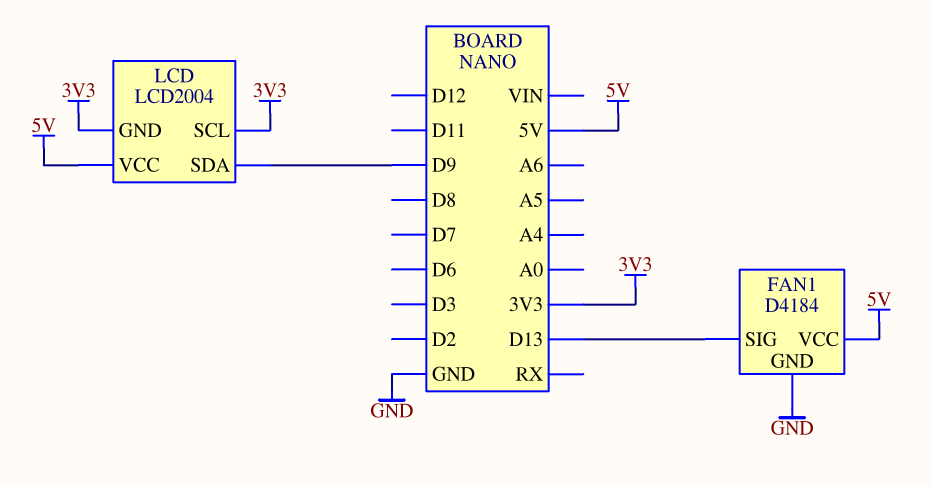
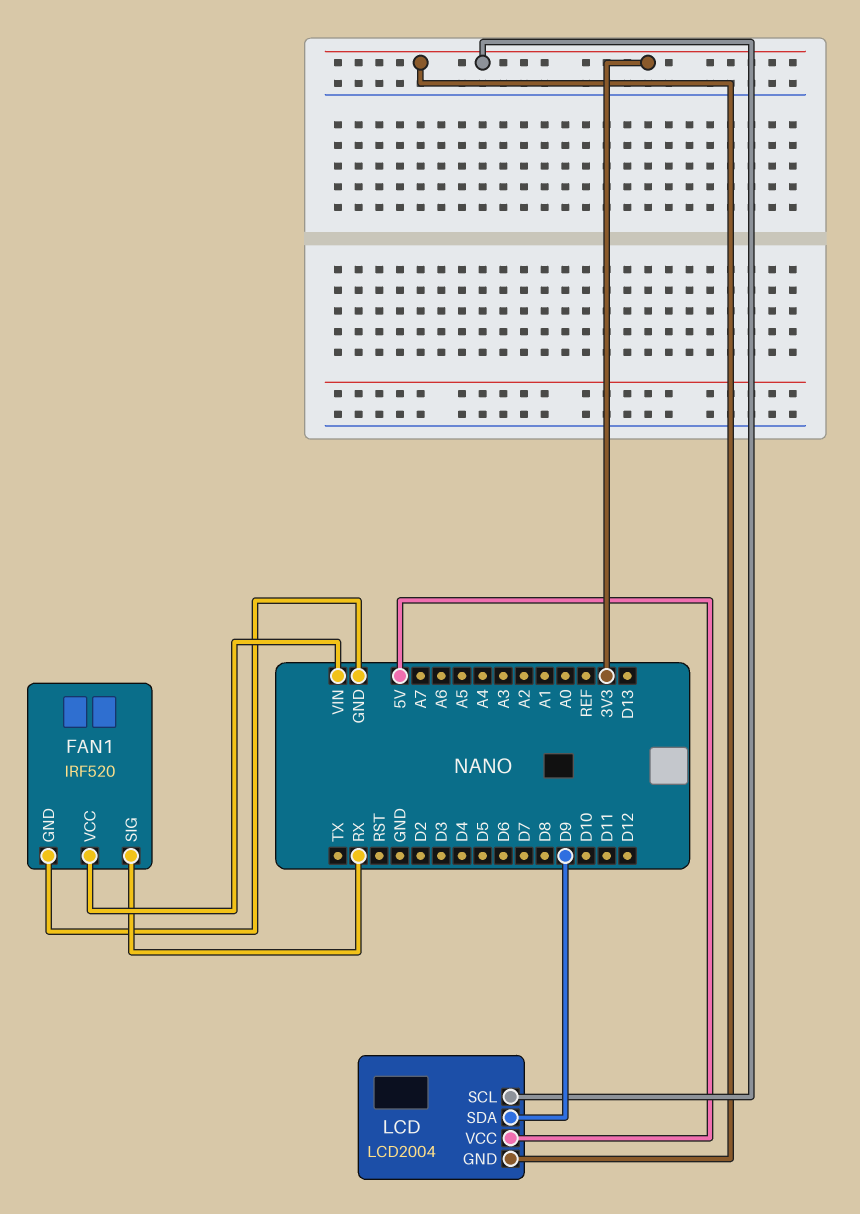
FAN1: D4184 -> IRF520
FAN1 pin SIG: D13 -> RX
FAN1 pin VCC: 5V -> VIN

